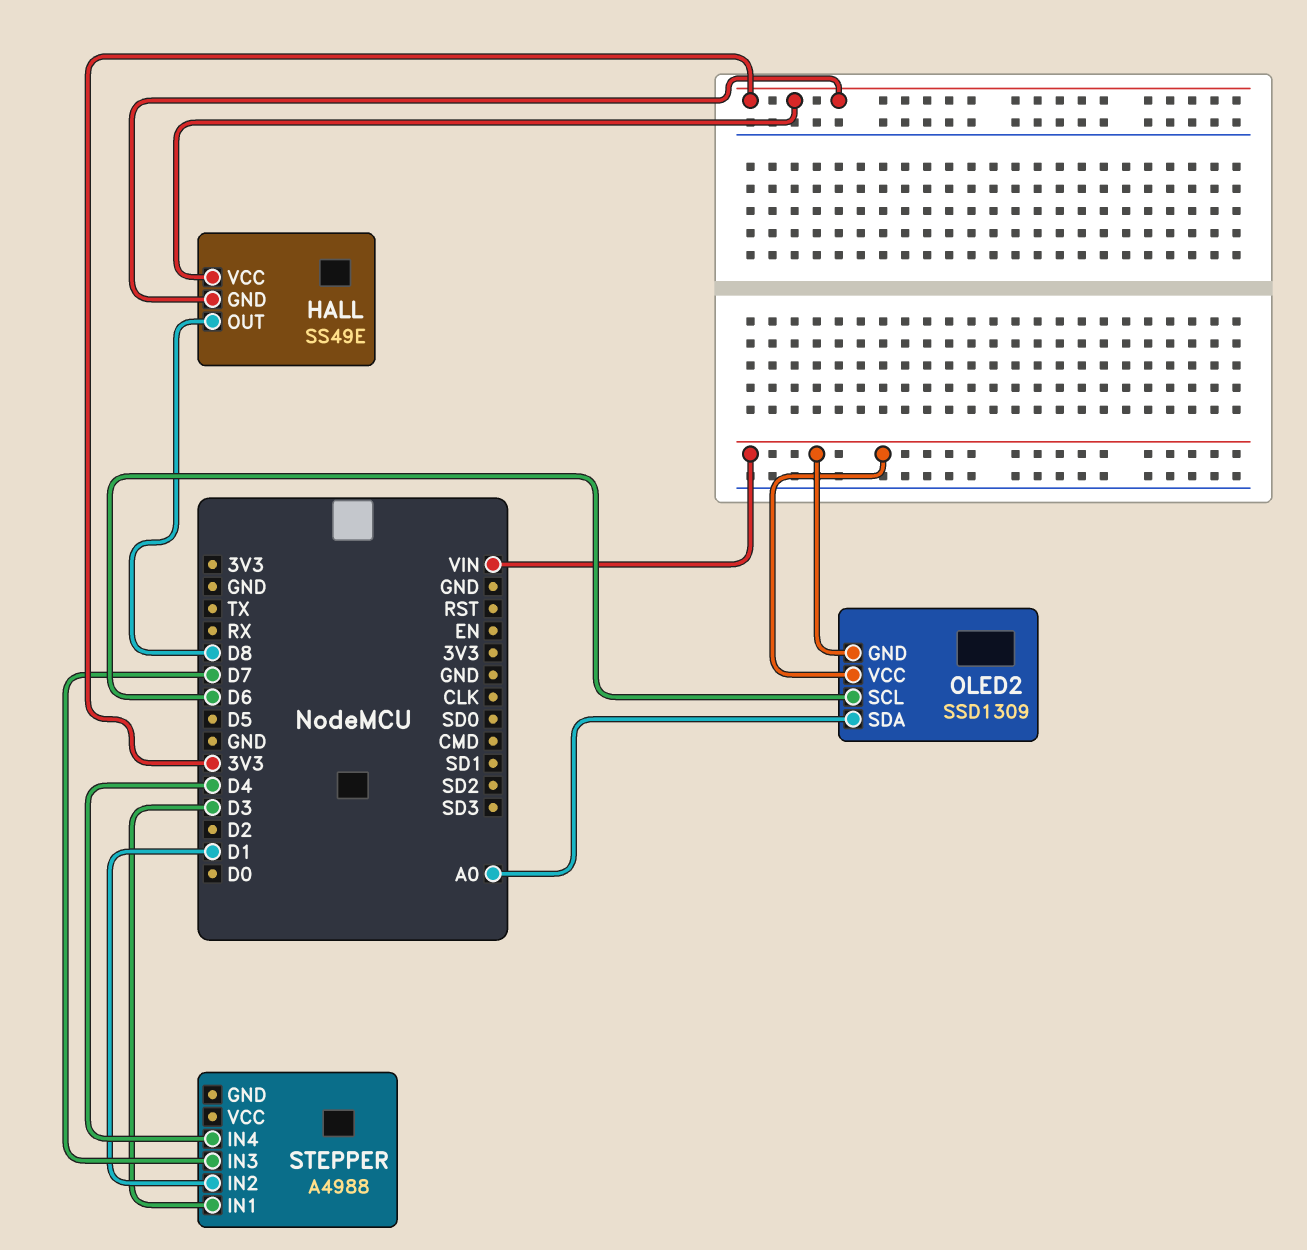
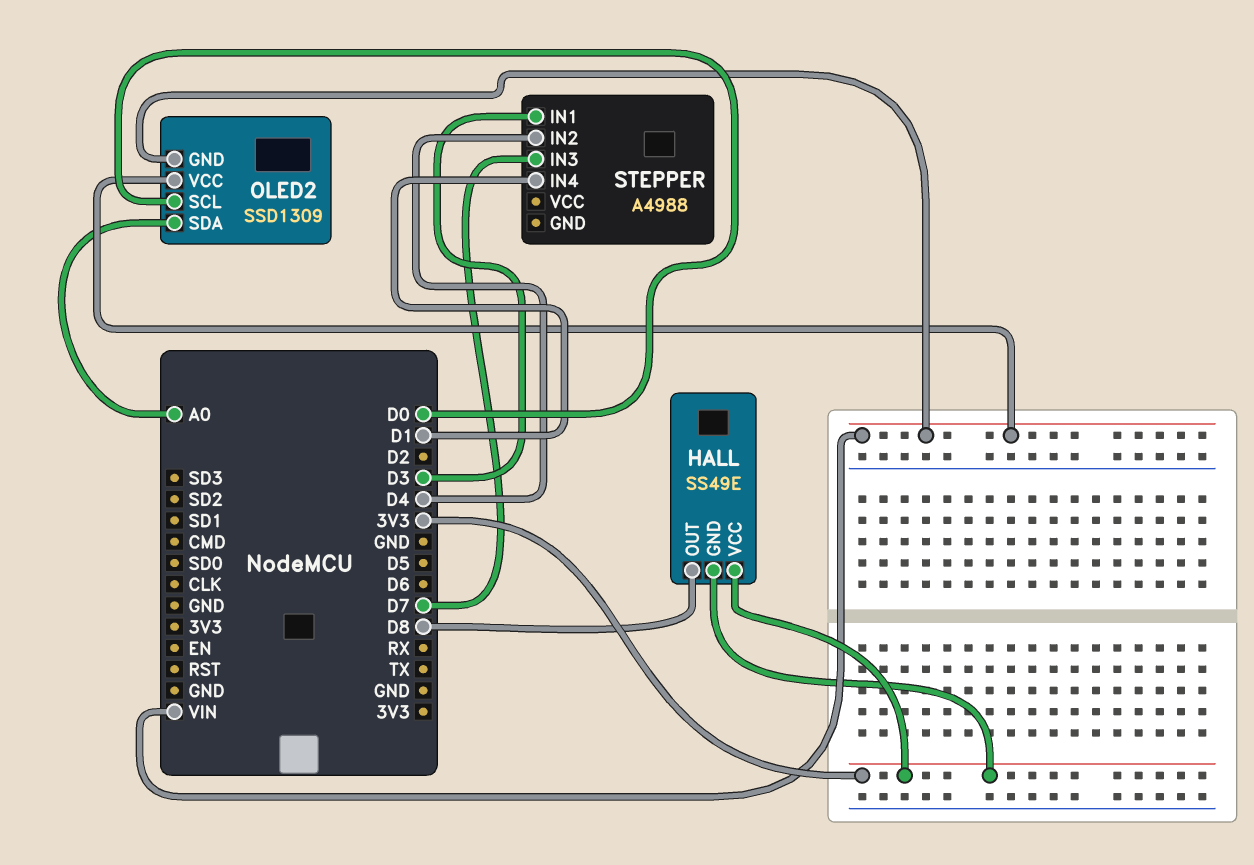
OLED2 pin SCL: D6 -> D0
STEPPER pin IN2: D1 -> D4
STEPPER pin IN4: D4 -> D1

